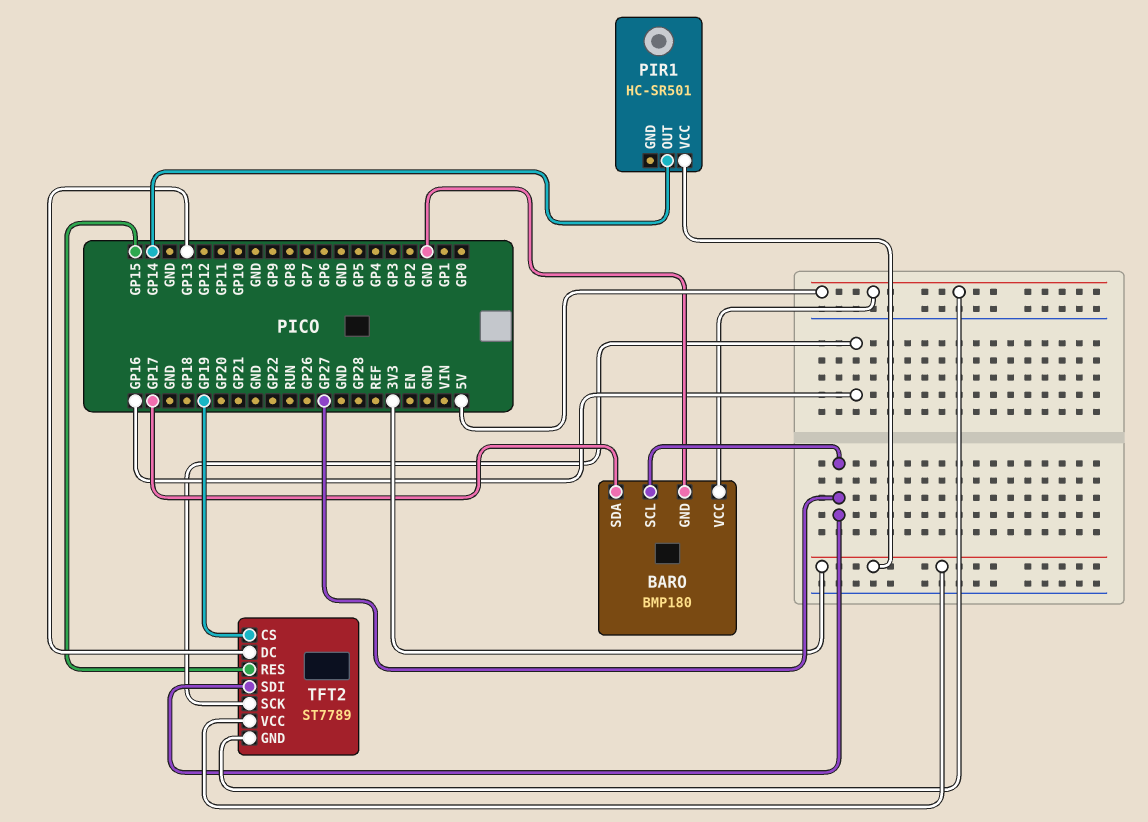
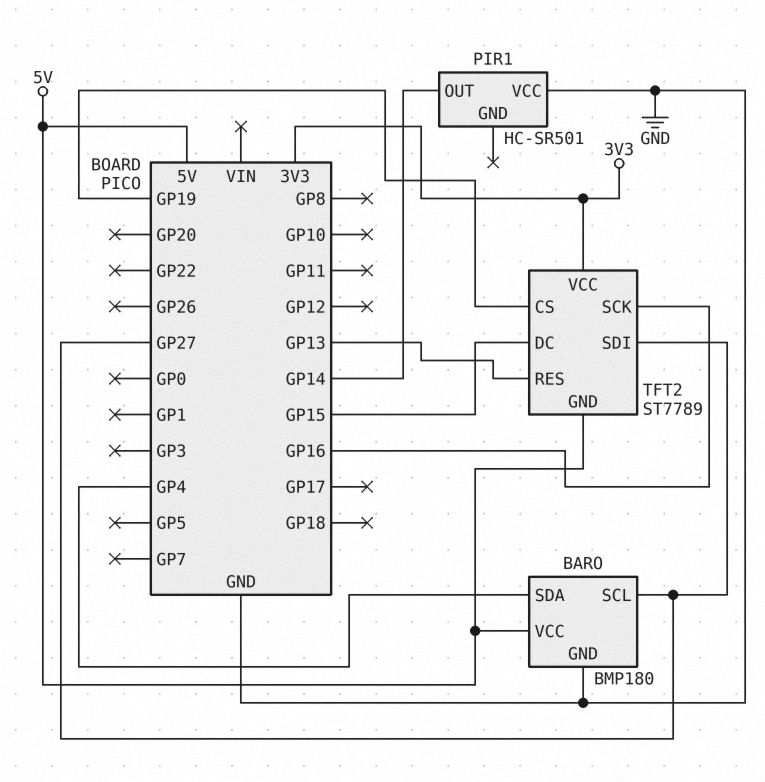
BARO pin SDA: GP17 -> GP4
PIR1 pin VCC: 3V3 -> GND
TFT2 pin DC: GP13 -> GP15
TFT2 pin RES: GP15 -> GP13

